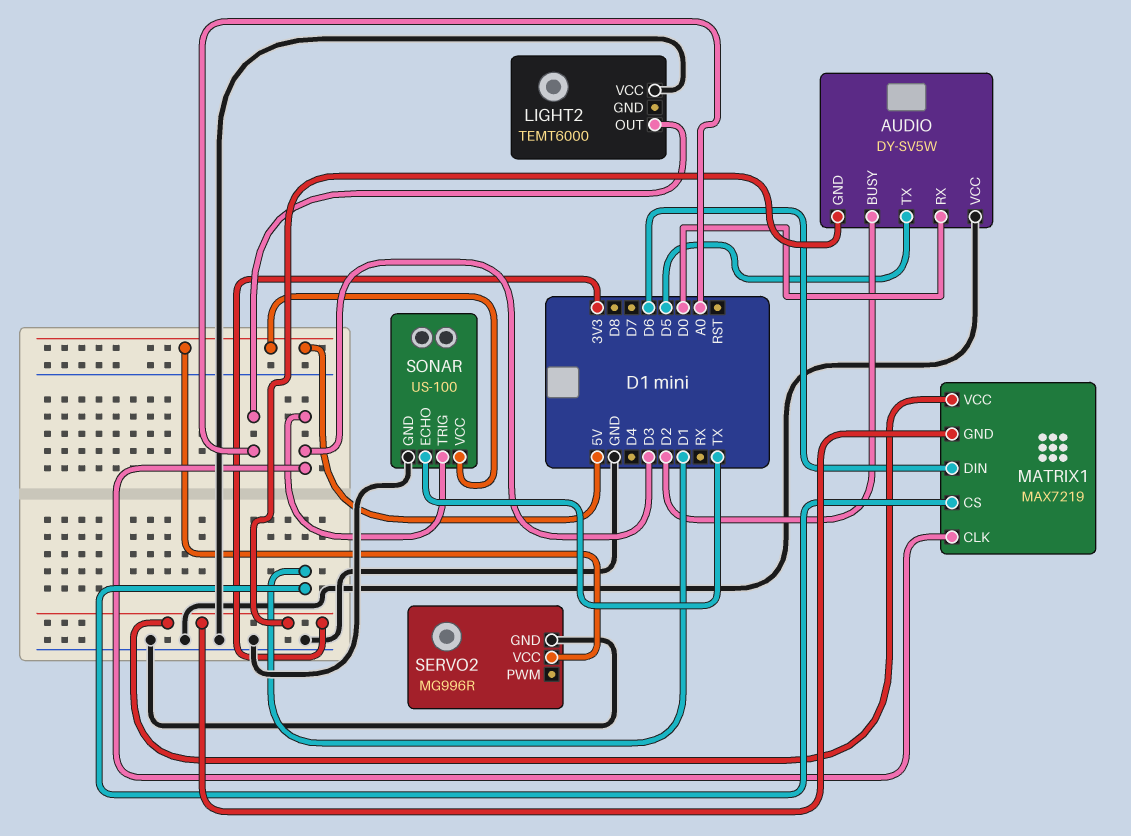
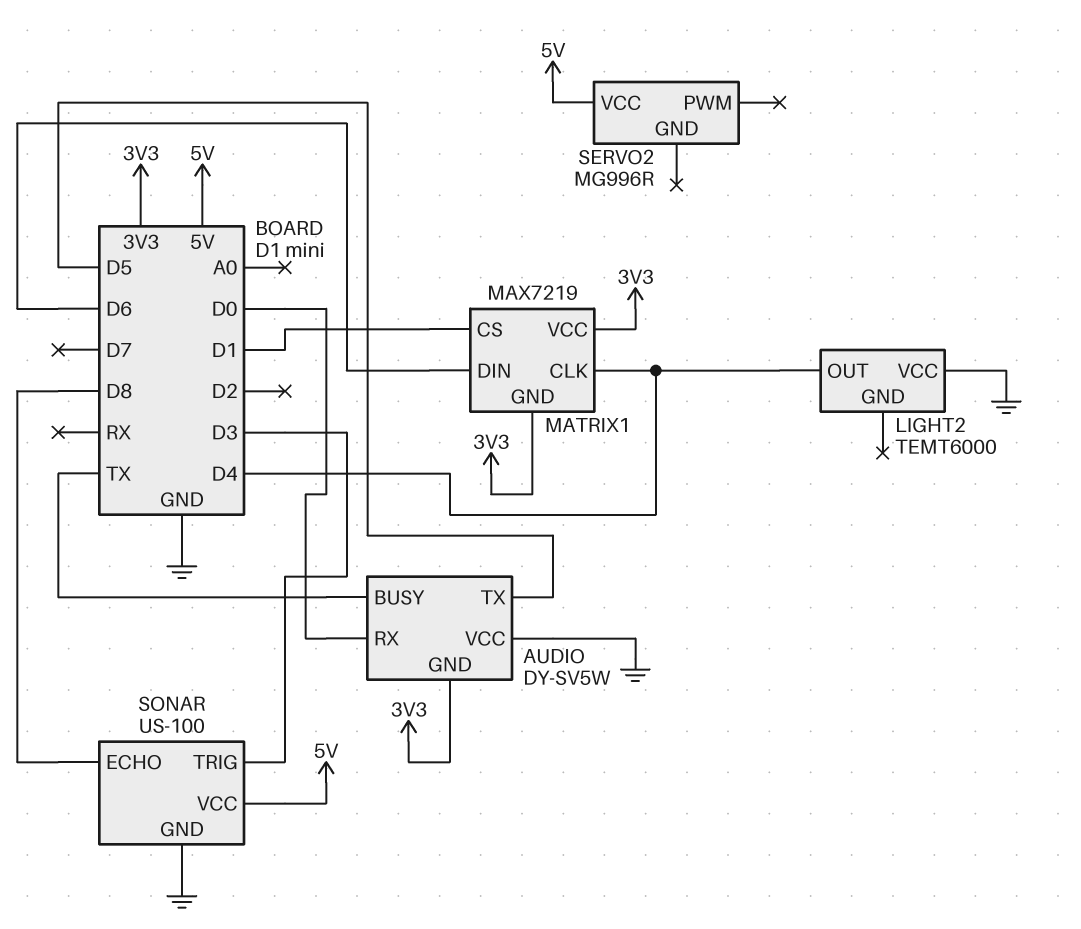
AUDIO pin BUSY: D2 -> TX
LIGHT2 pin OUT: A0 -> D4
MATRIX1 pin CLK: D3 -> D4
SERVO2 pin GND: GND -> none
SONAR pin ECHO: TX -> D8

